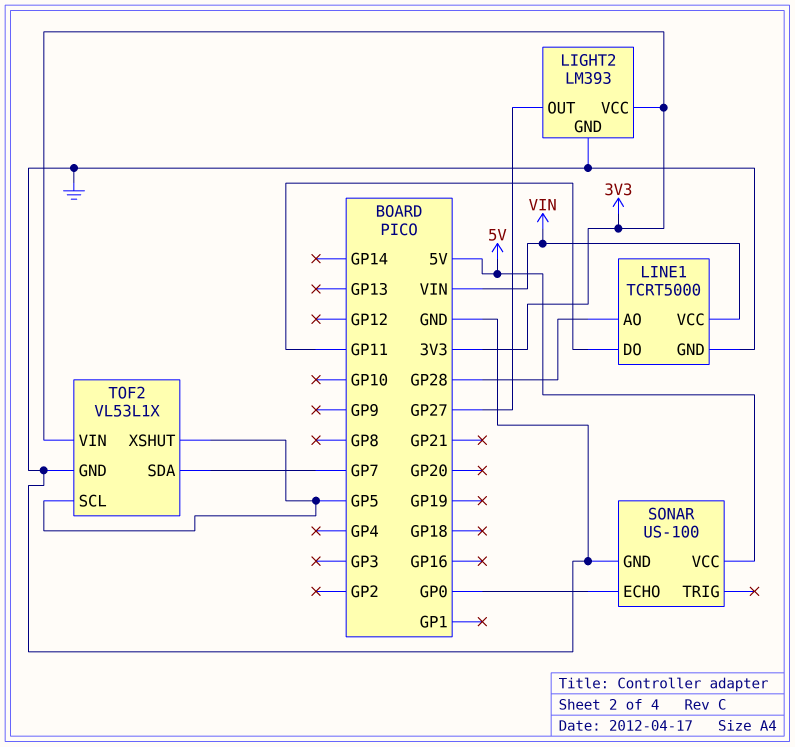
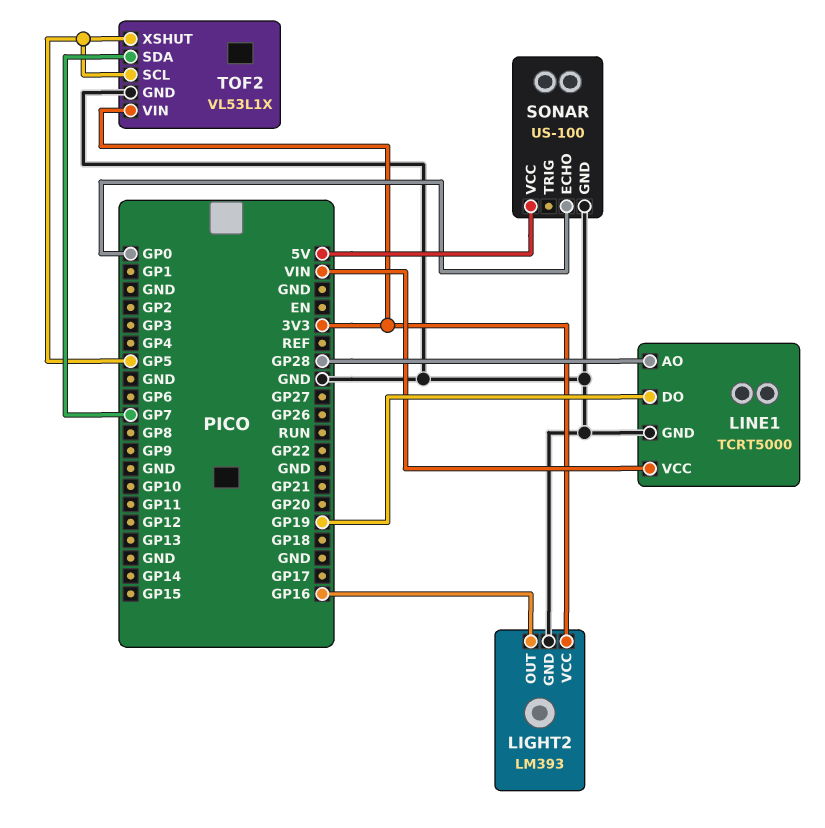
LIGHT2 pin OUT: GP27 -> GP16
LINE1 pin DO: GP11 -> GP19

